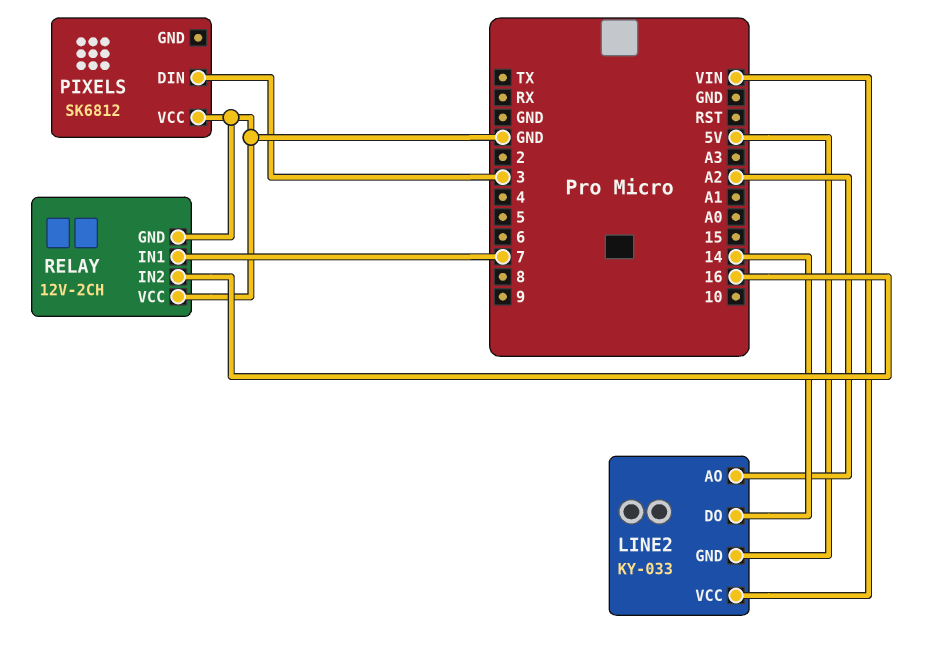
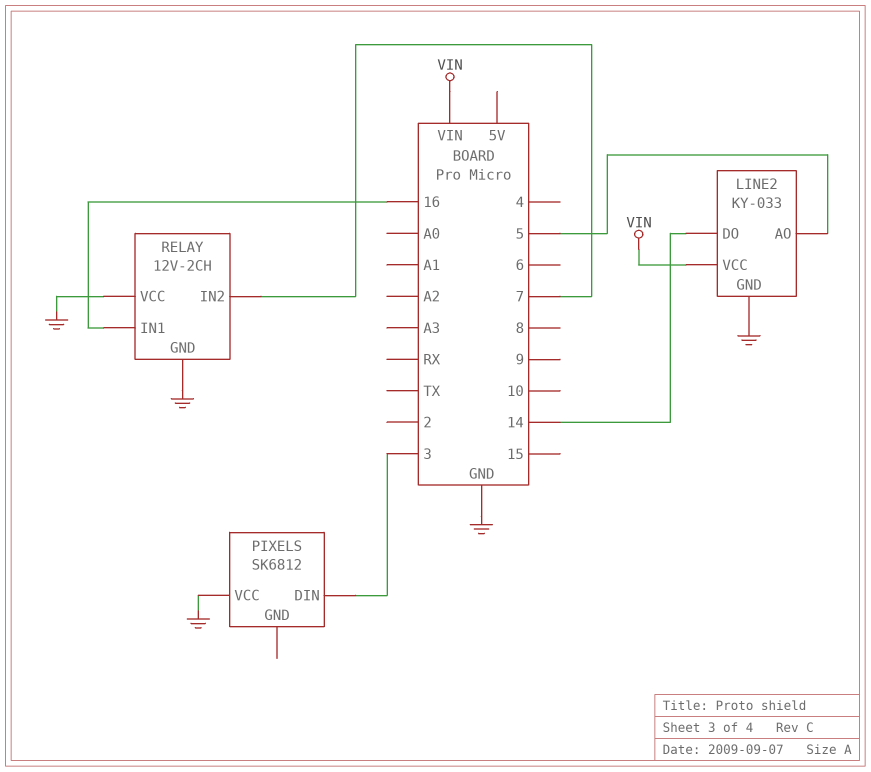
LINE2 pin AO: A2 -> 5
LINE2 pin GND: 5V -> GND
RELAY pin IN1: 7 -> 16
RELAY pin IN2: 16 -> 7

